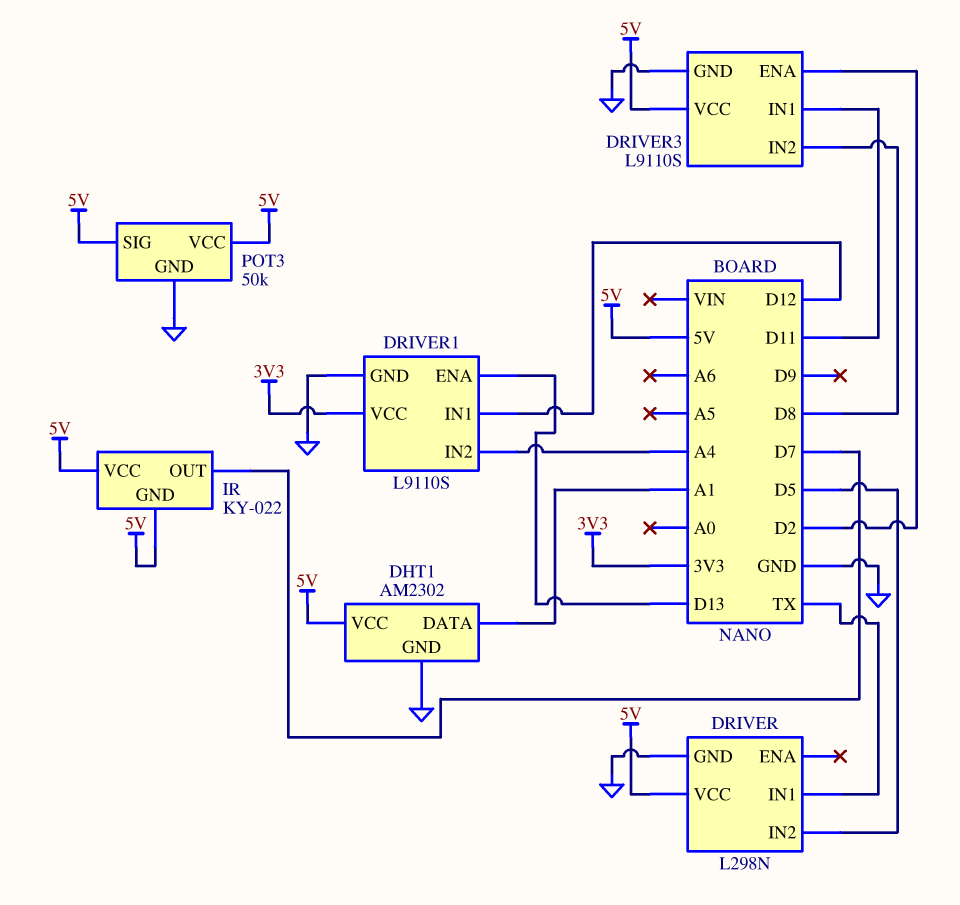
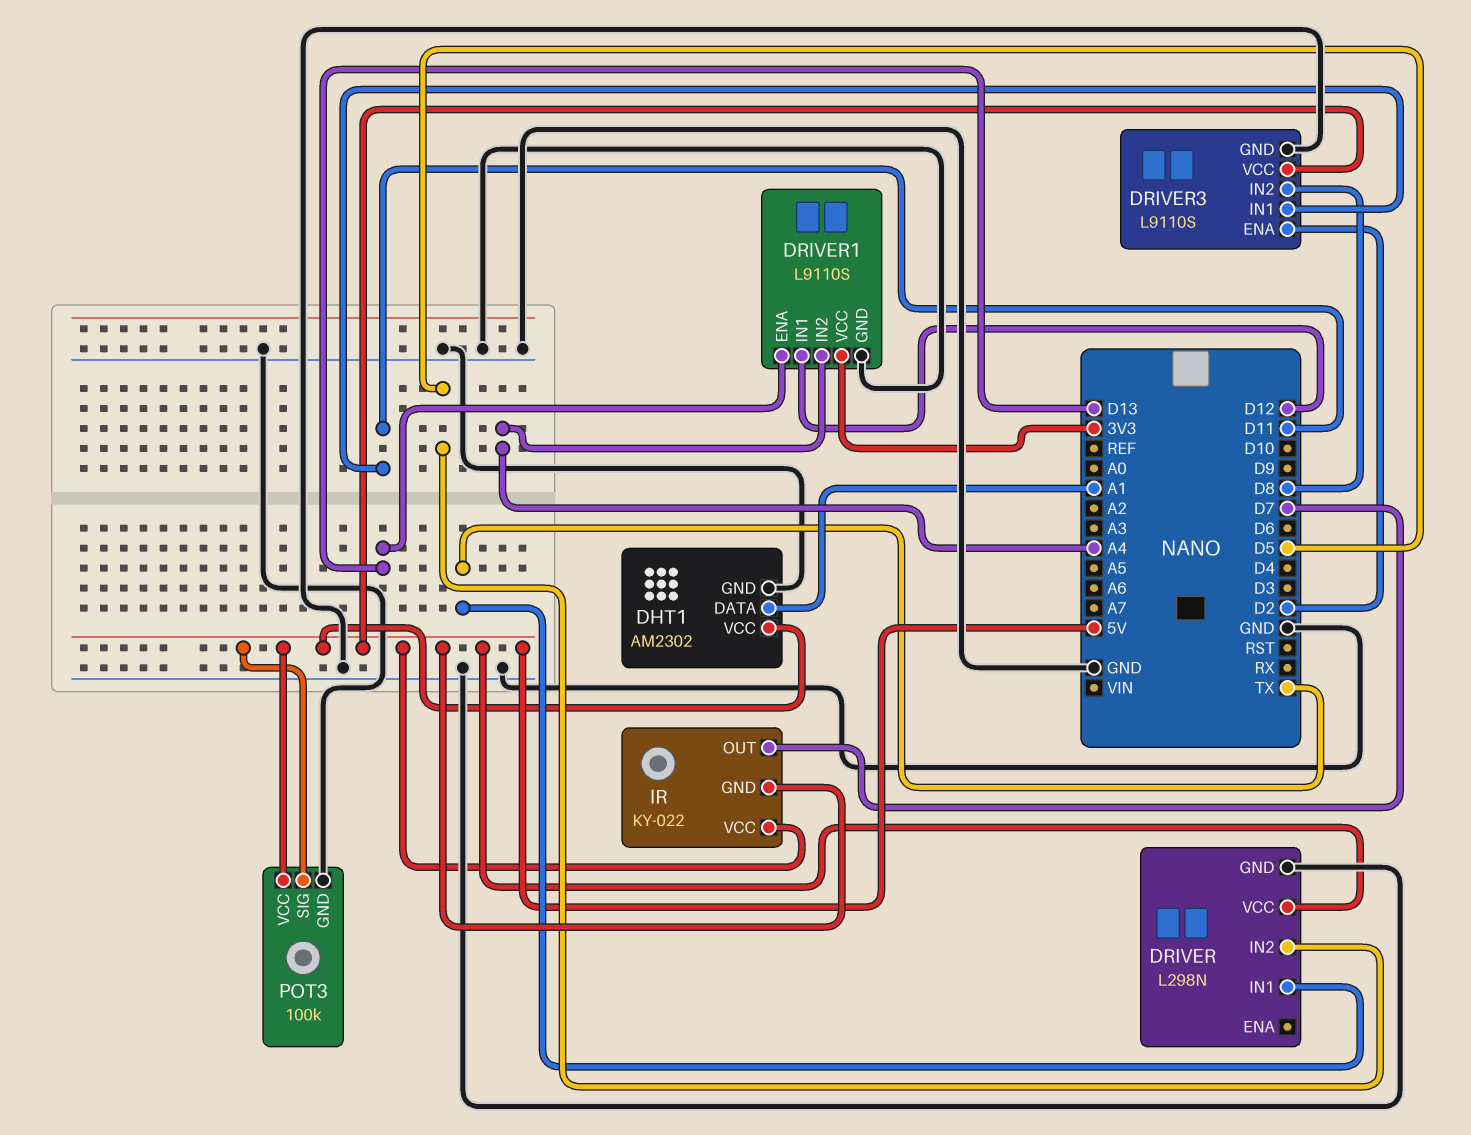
POT3: 50k -> 100k

